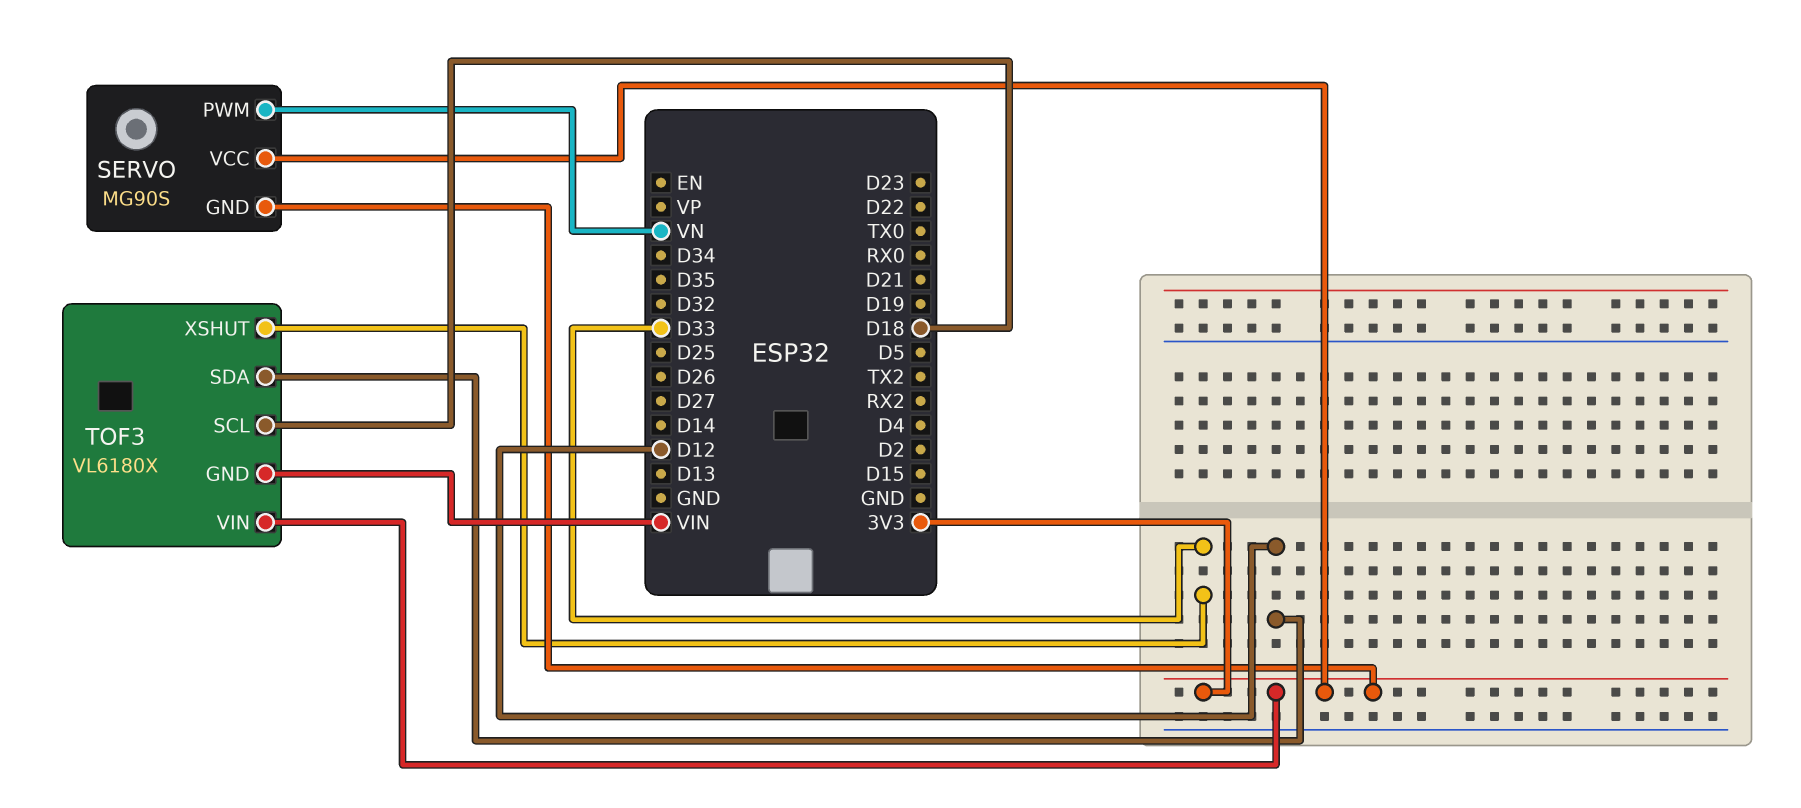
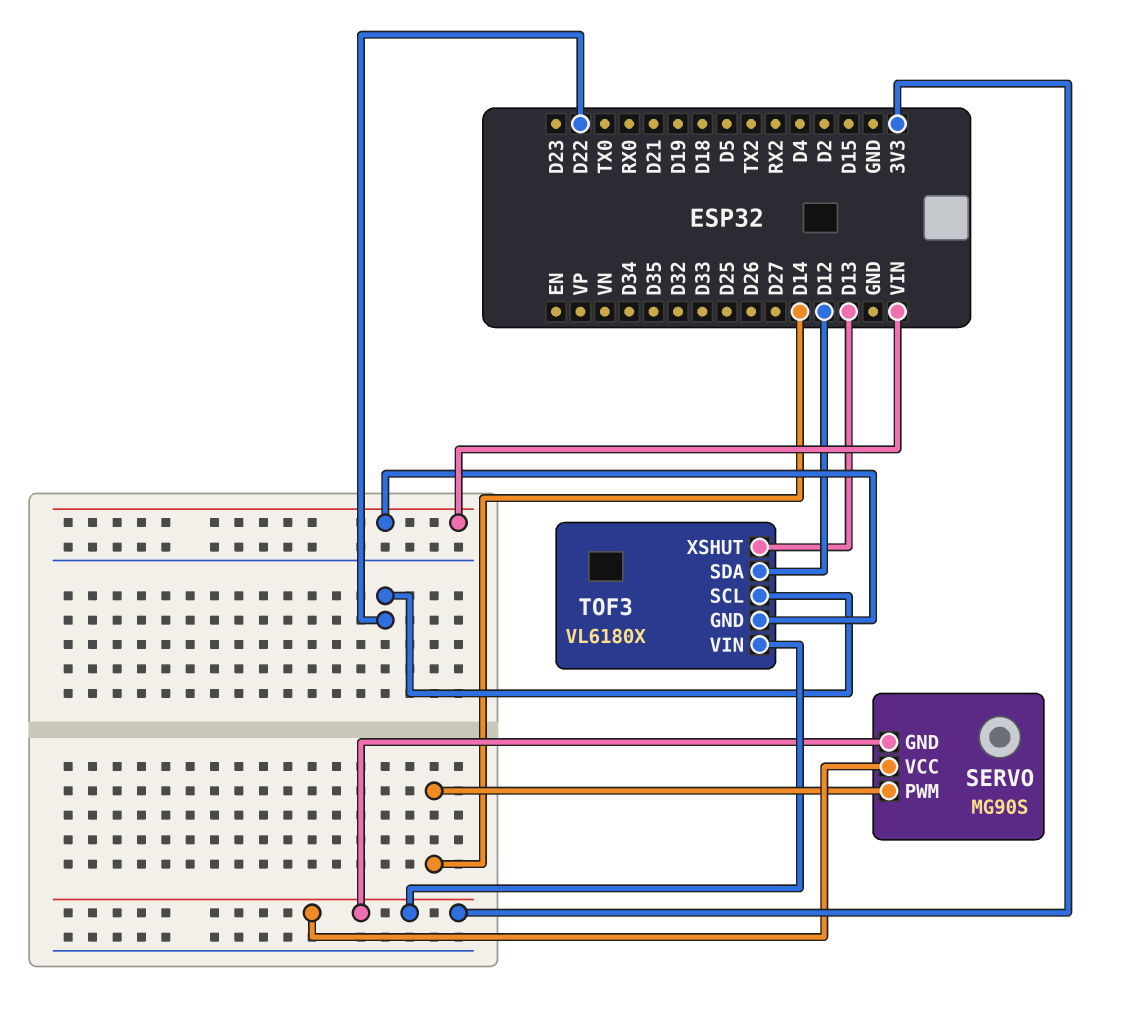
SERVO pin PWM: VN -> D14
TOF3 pin SCL: D18 -> D22
TOF3 pin XSHUT: D33 -> D13

